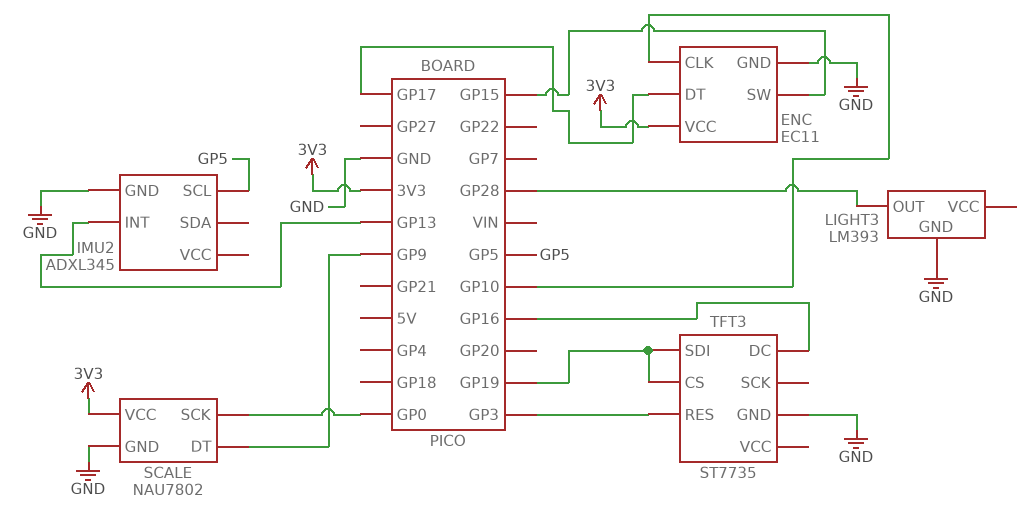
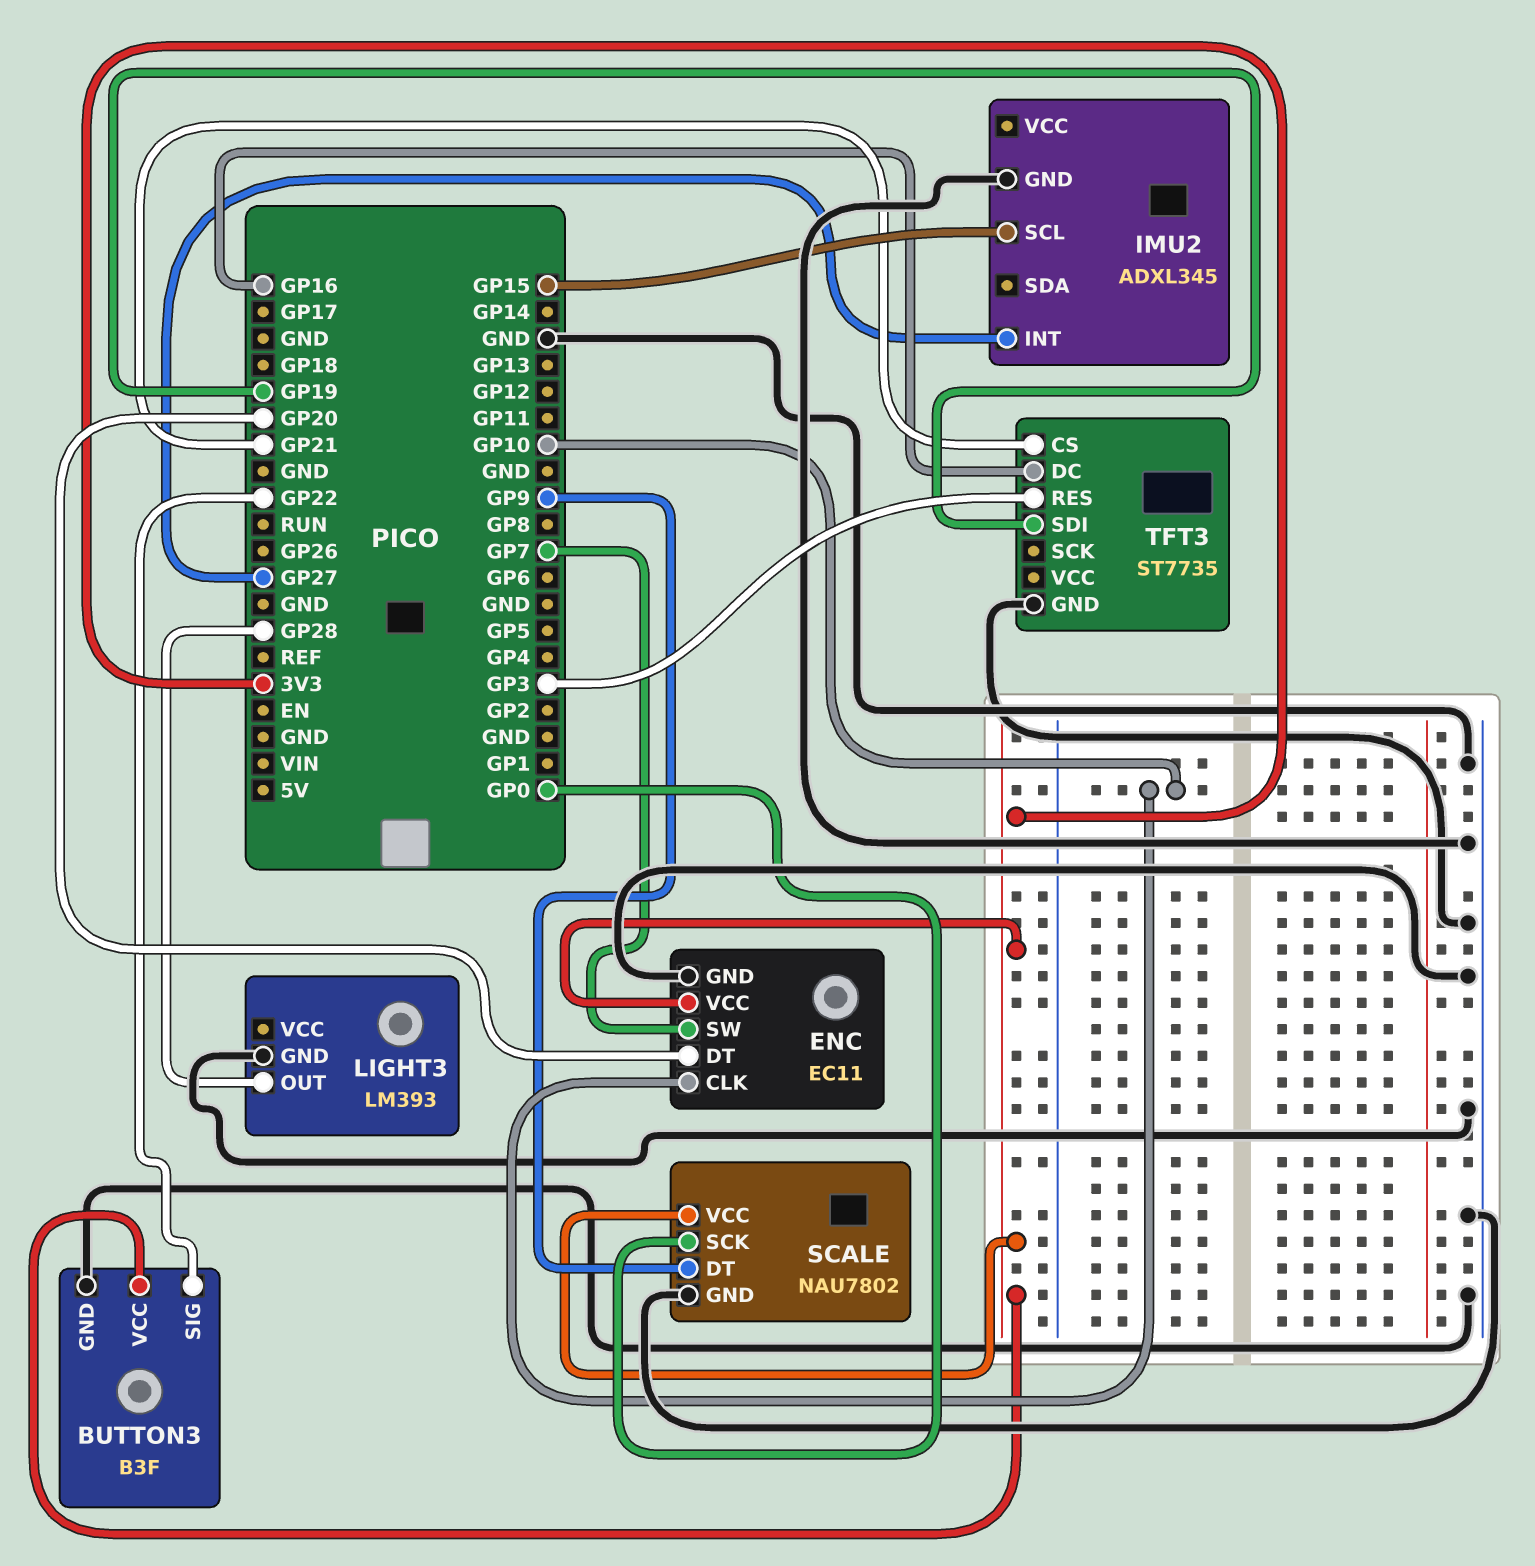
BUTTON3: none -> B3F
BUTTON3 pin GND: none -> GND
BUTTON3 pin SIG: none -> GP22
BUTTON3 pin VCC: none -> 3V3
ENC pin DT: GP17 -> GP20
ENC pin SW: GP15 -> GP7
IMU2 pin INT: GP13 -> GP27
IMU2 pin SCL: GP5 -> GP15
TFT3 pin CS: GP19 -> GP21

